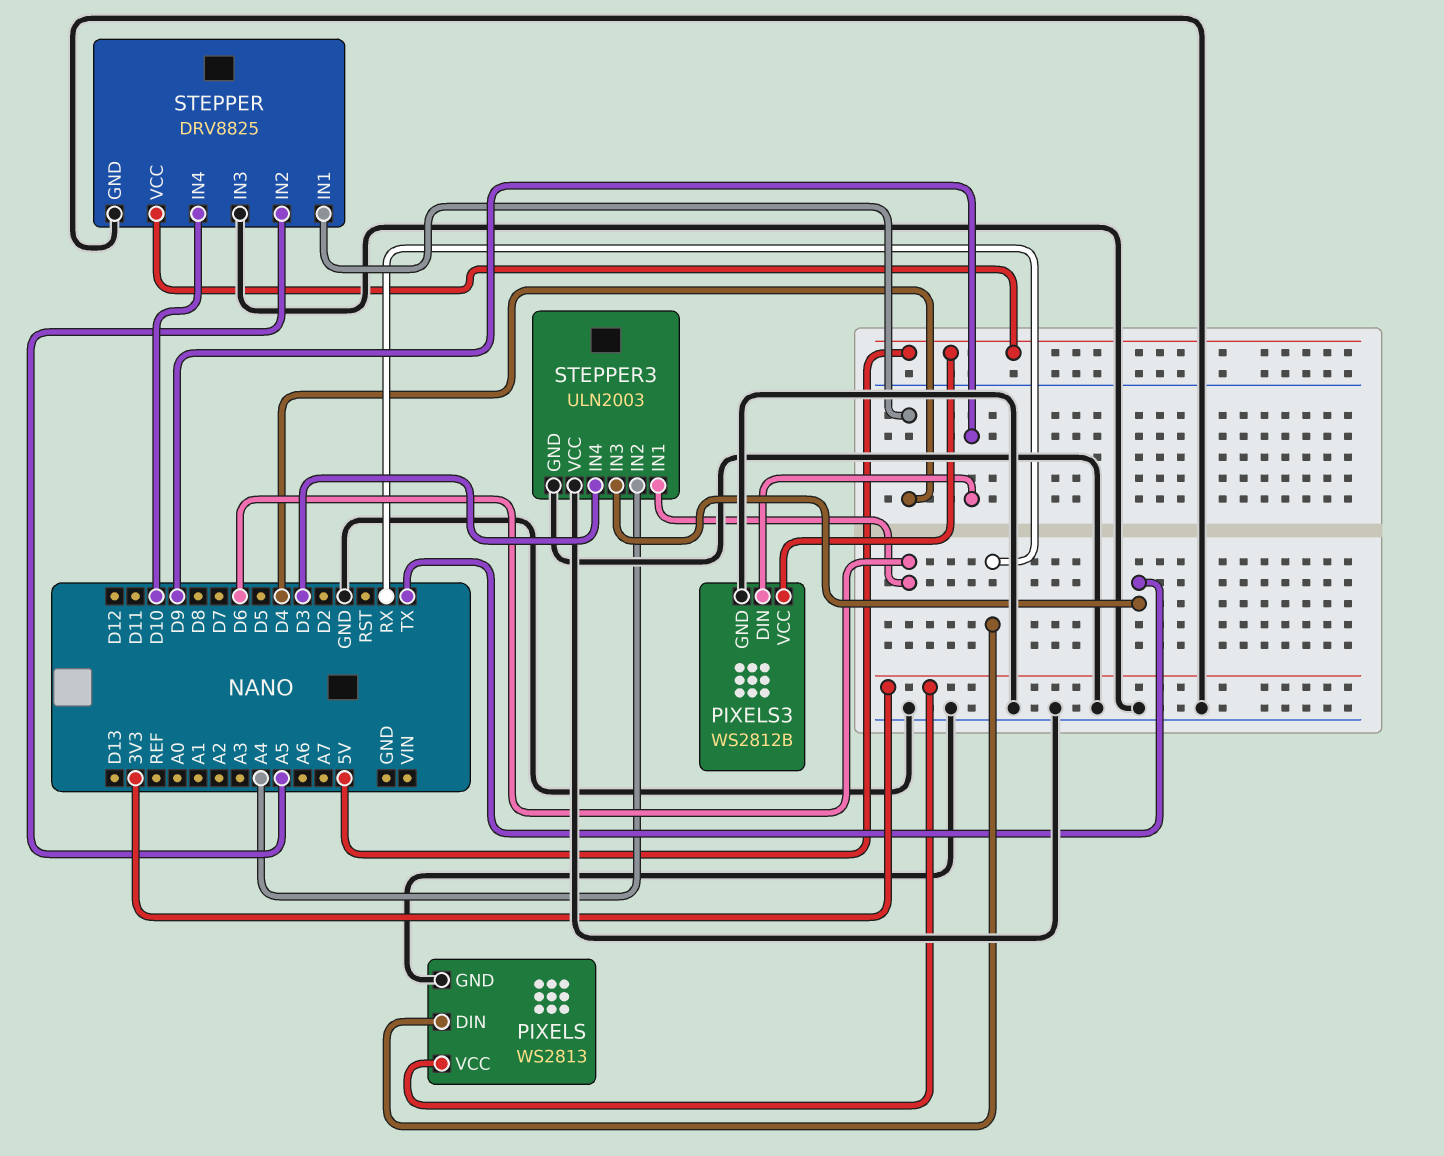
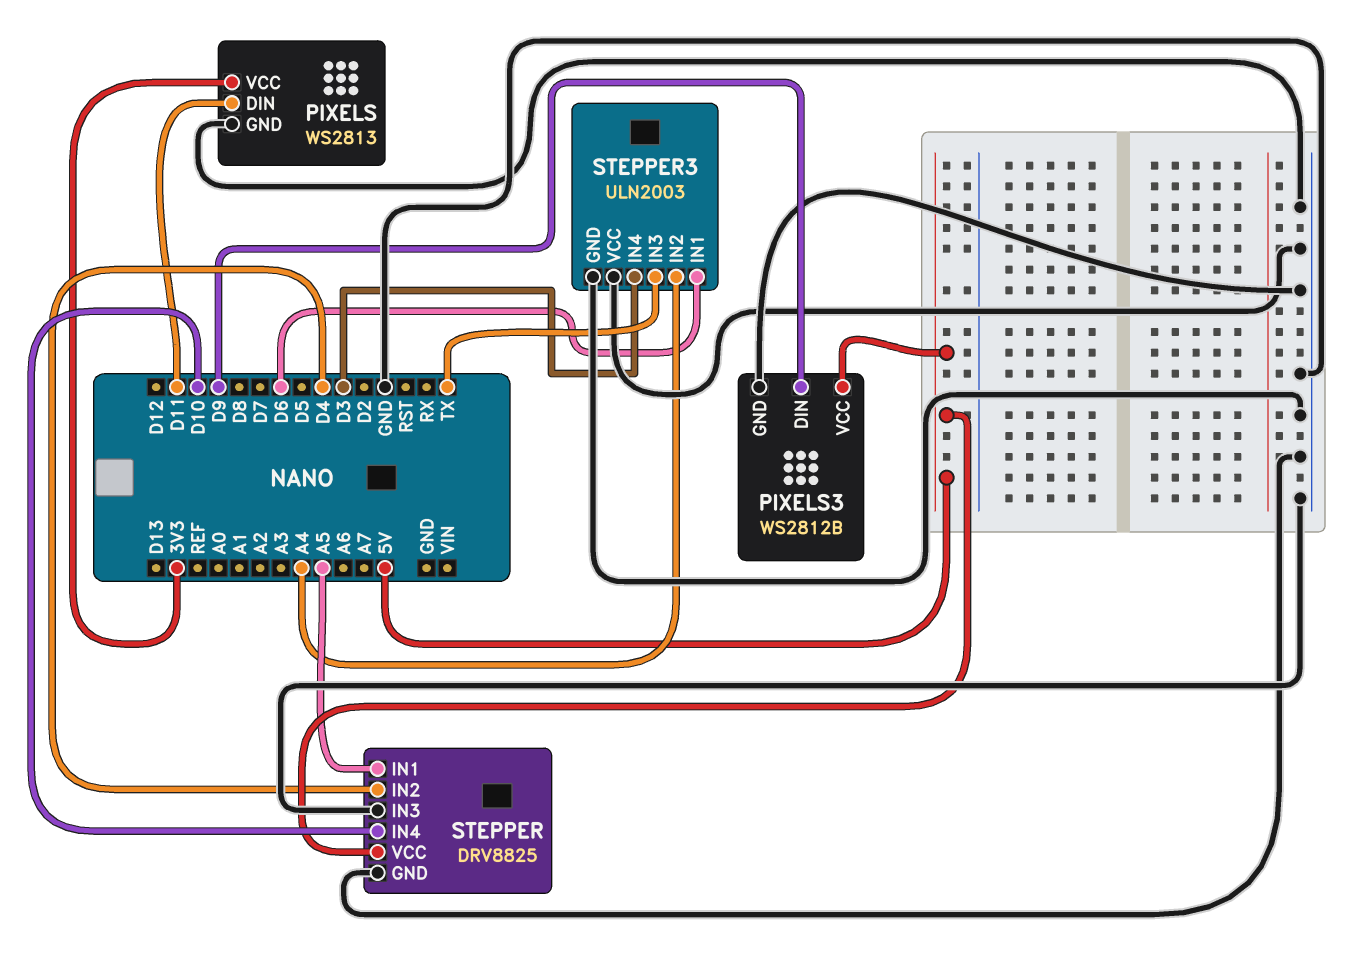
PIXELS pin DIN: RX -> D11
STEPPER pin IN1: D4 -> A5
STEPPER pin IN2: A5 -> D4

